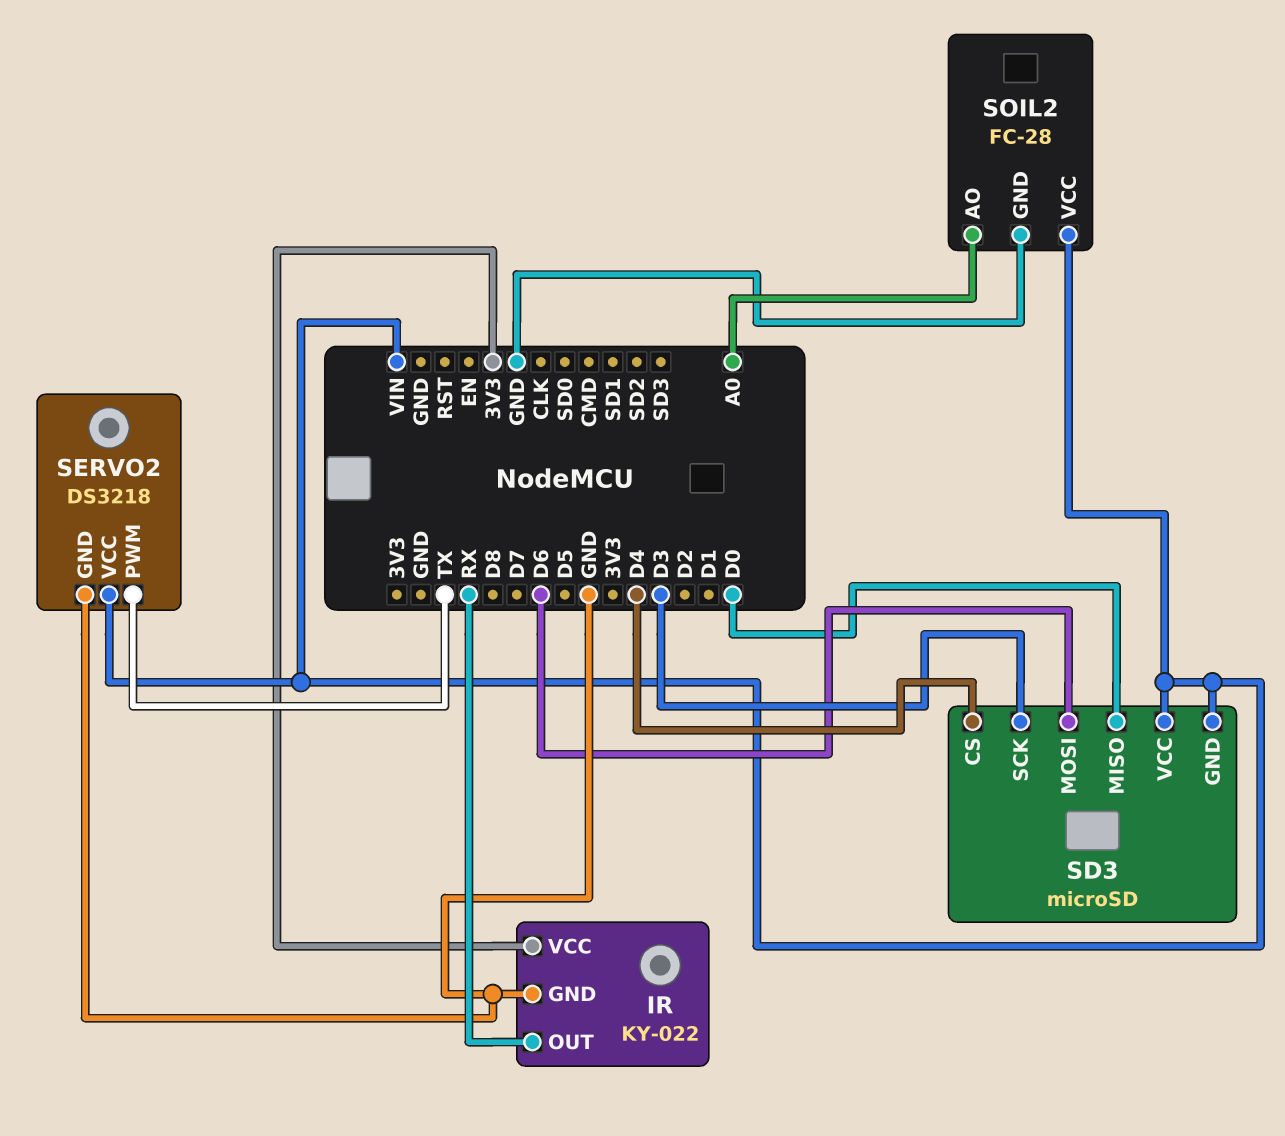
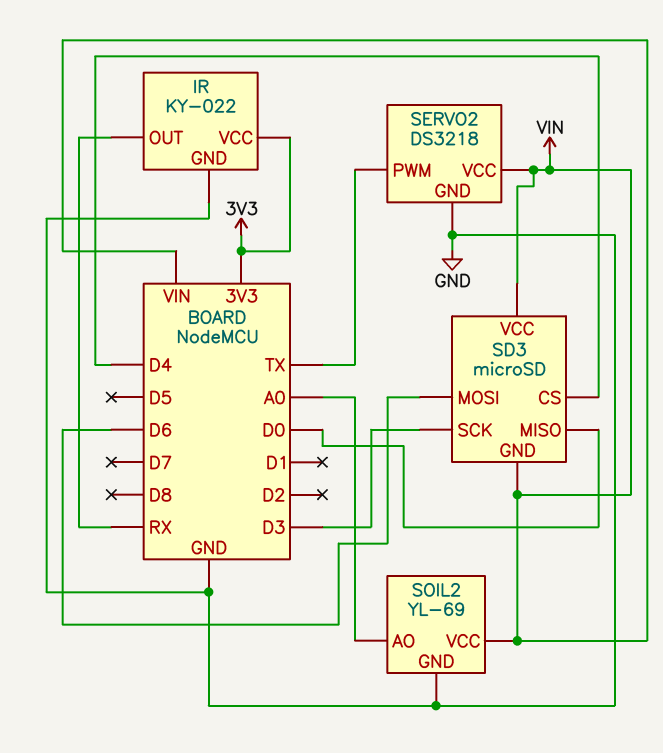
SOIL2: FC-28 -> YL-69

